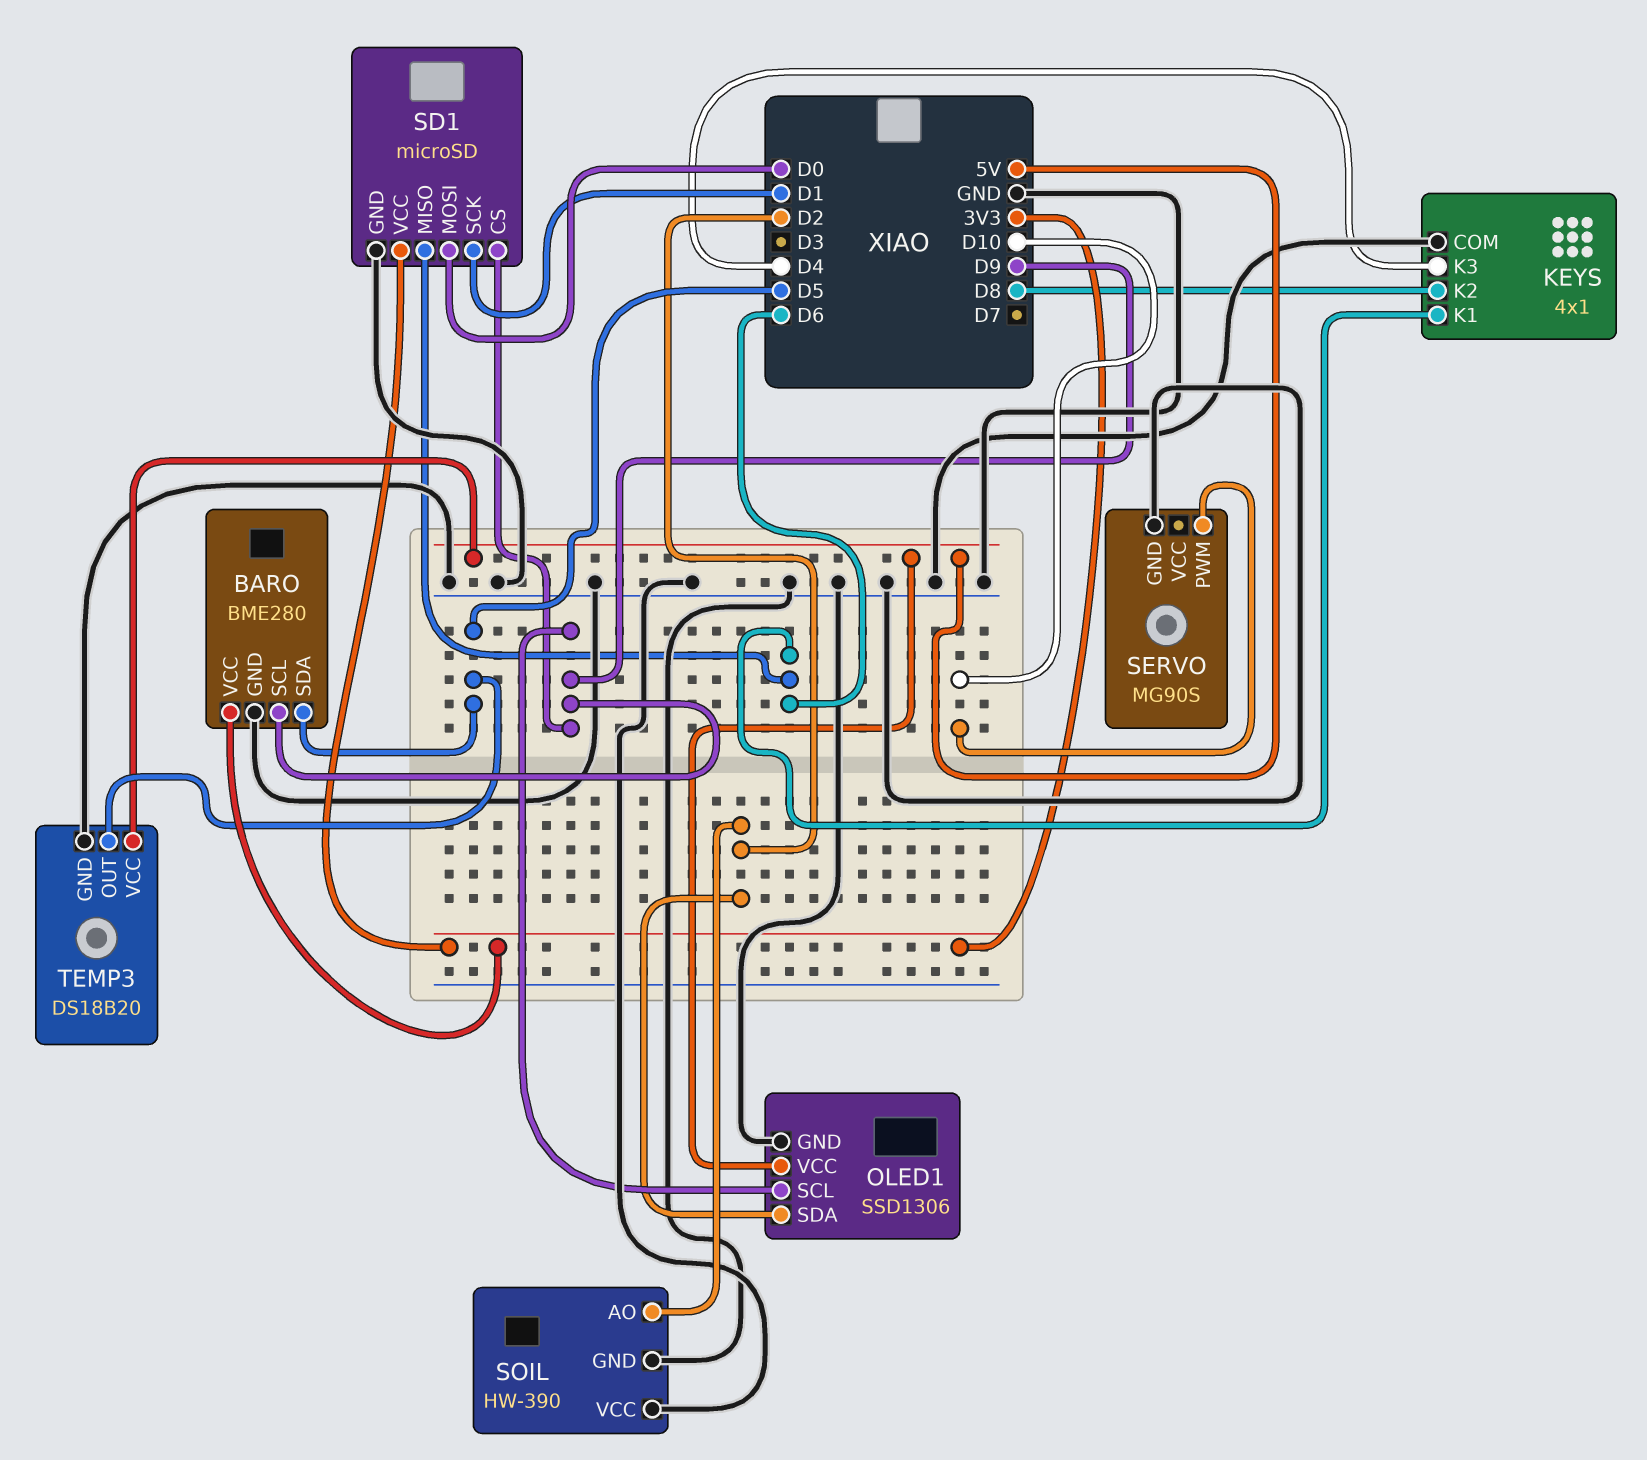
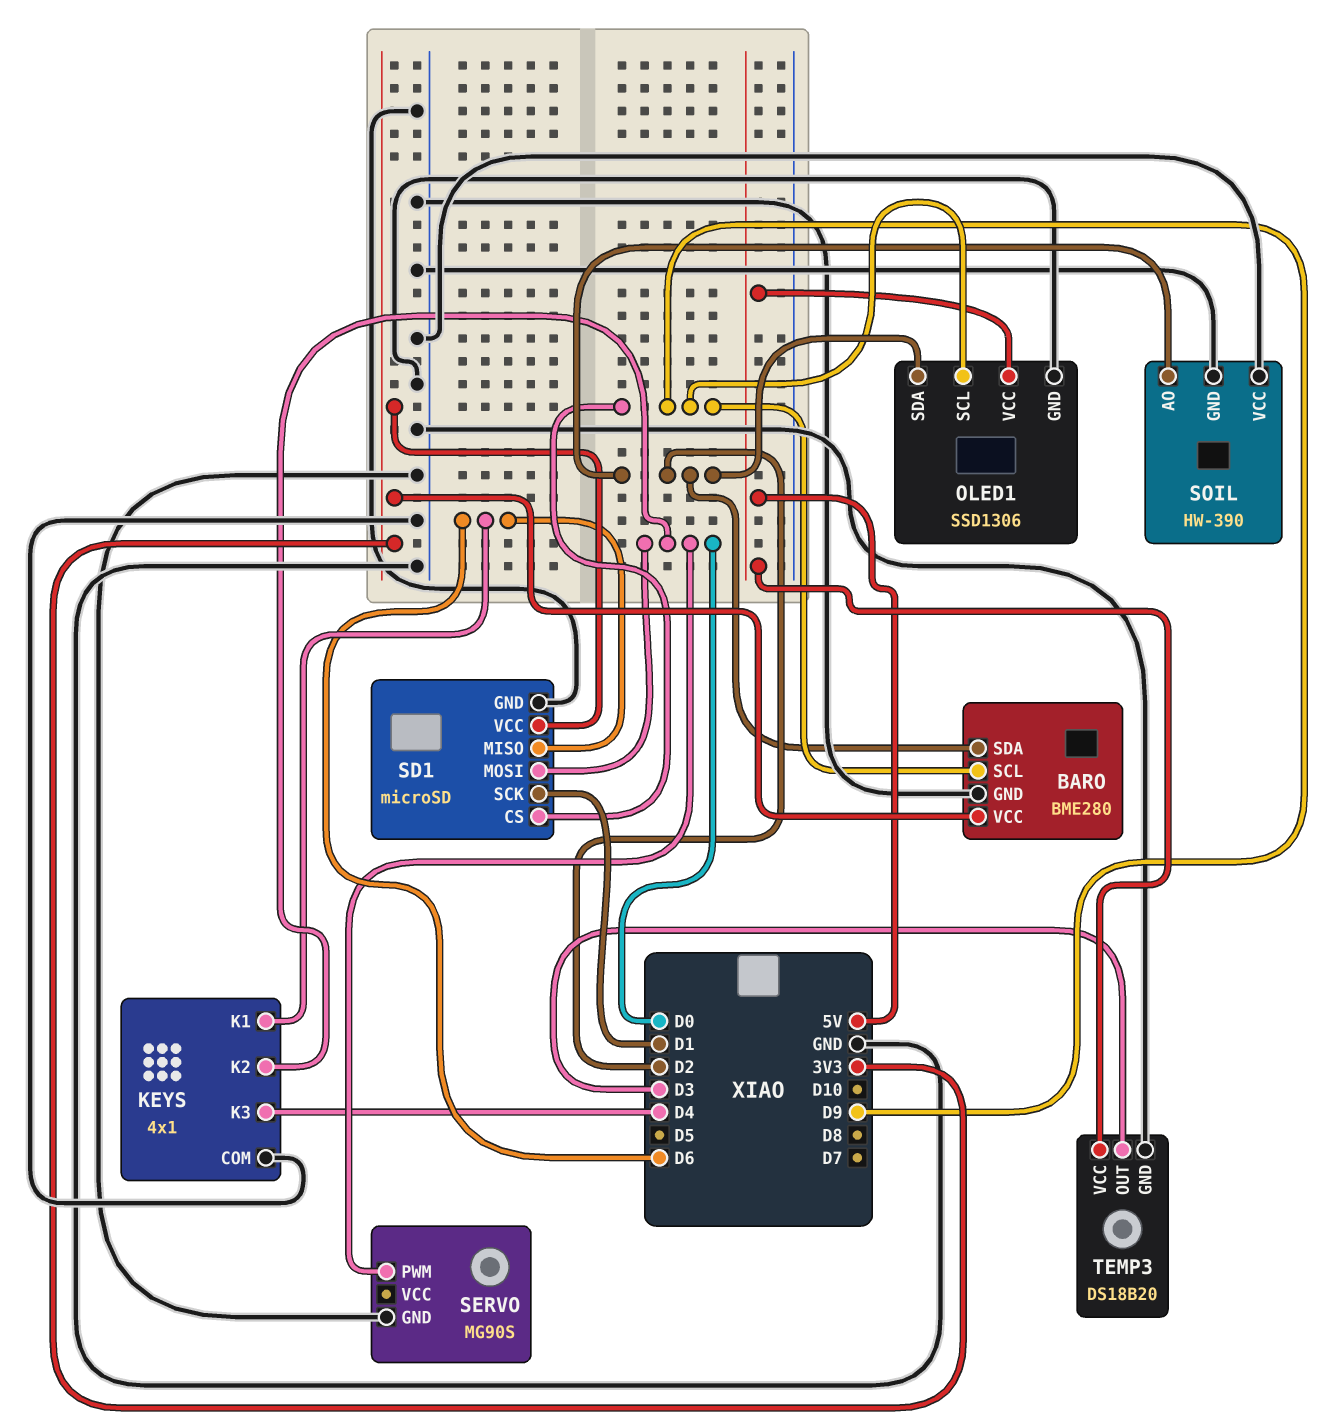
BARO pin SDA: D5 -> D2
KEYS pin K2: D8 -> D0
SERVO pin PWM: D10 -> D0
TEMP3 pin OUT: D5 -> D3

